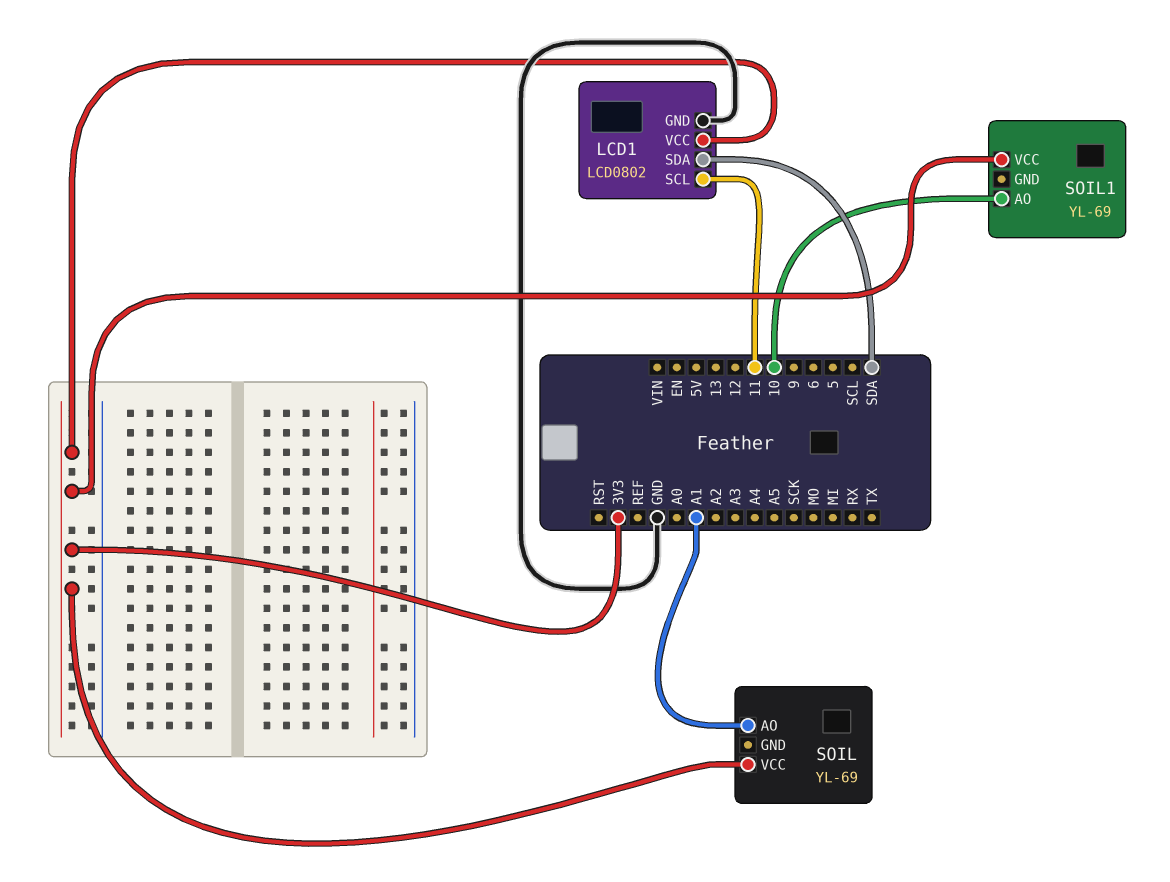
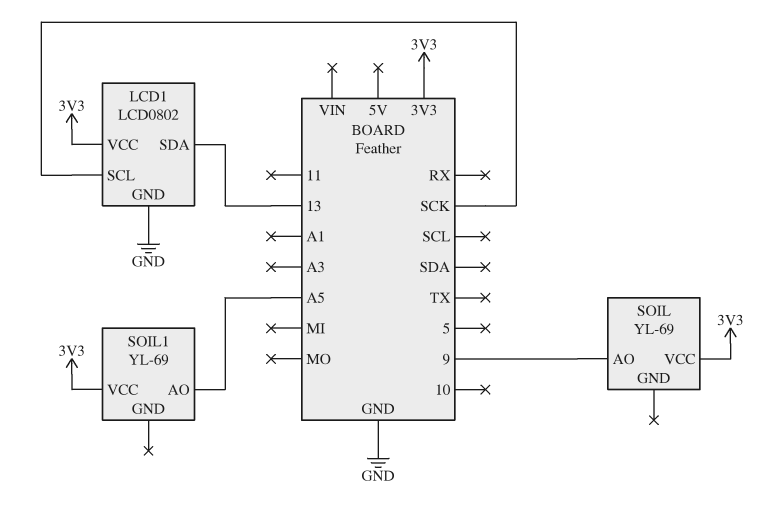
LCD1 pin SCL: 11 -> SCK
LCD1 pin SDA: SDA -> 13
SOIL pin AO: A1 -> 9
SOIL1 pin AO: 10 -> A5

